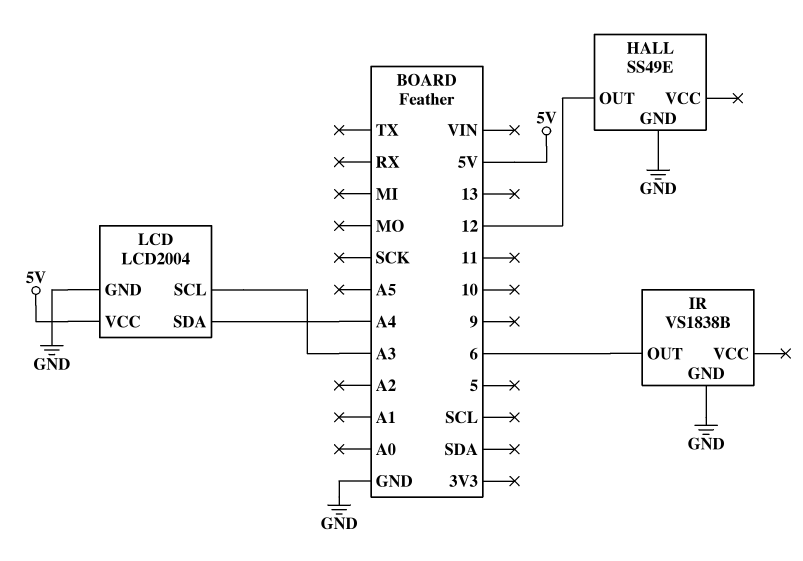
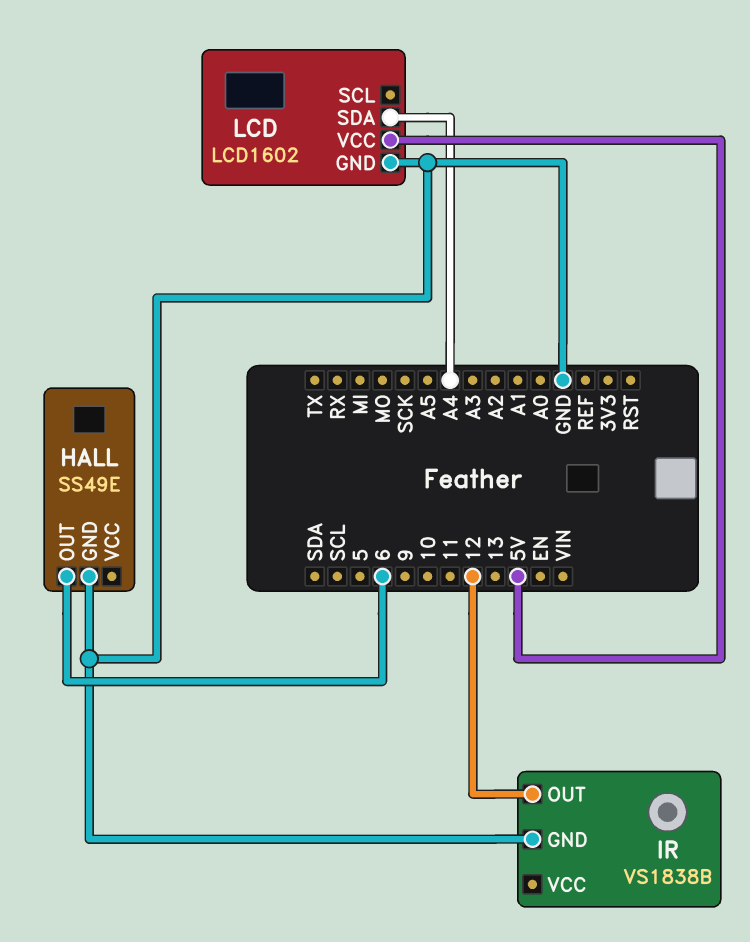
HALL pin OUT: 12 -> 6
IR pin OUT: 6 -> 12
LCD: LCD2004 -> LCD1602
LCD pin SCL: A3 -> none

